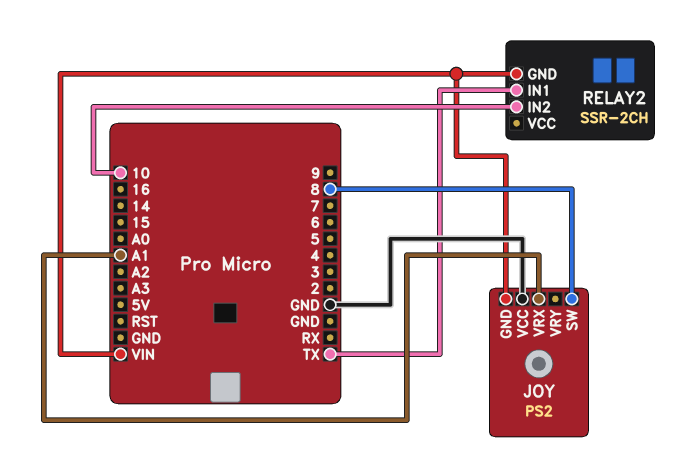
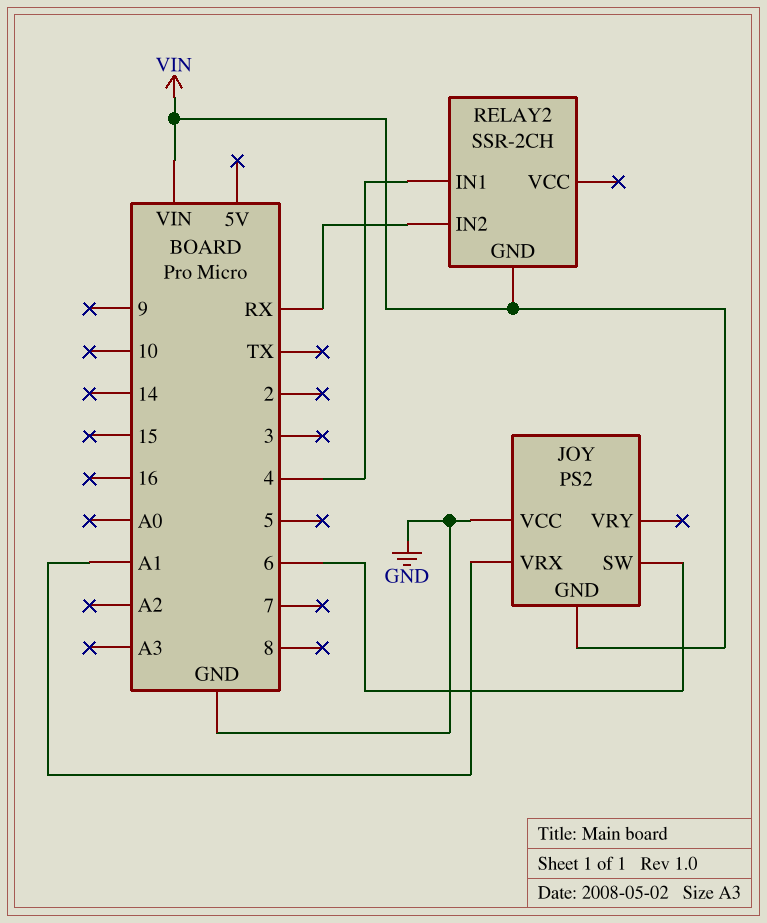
JOY pin SW: 8 -> 6
RELAY2 pin IN1: TX -> 4
RELAY2 pin IN2: 10 -> RX

